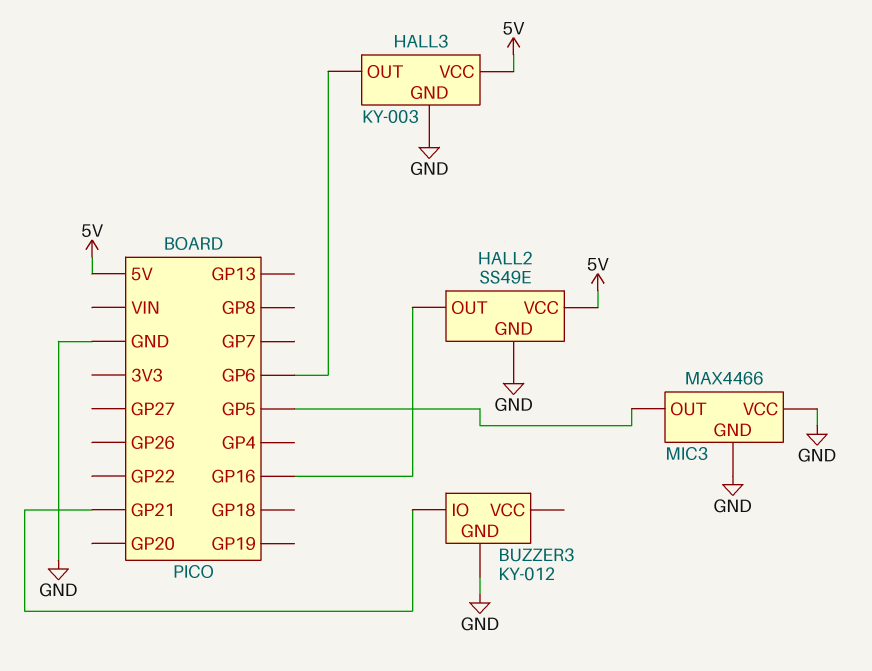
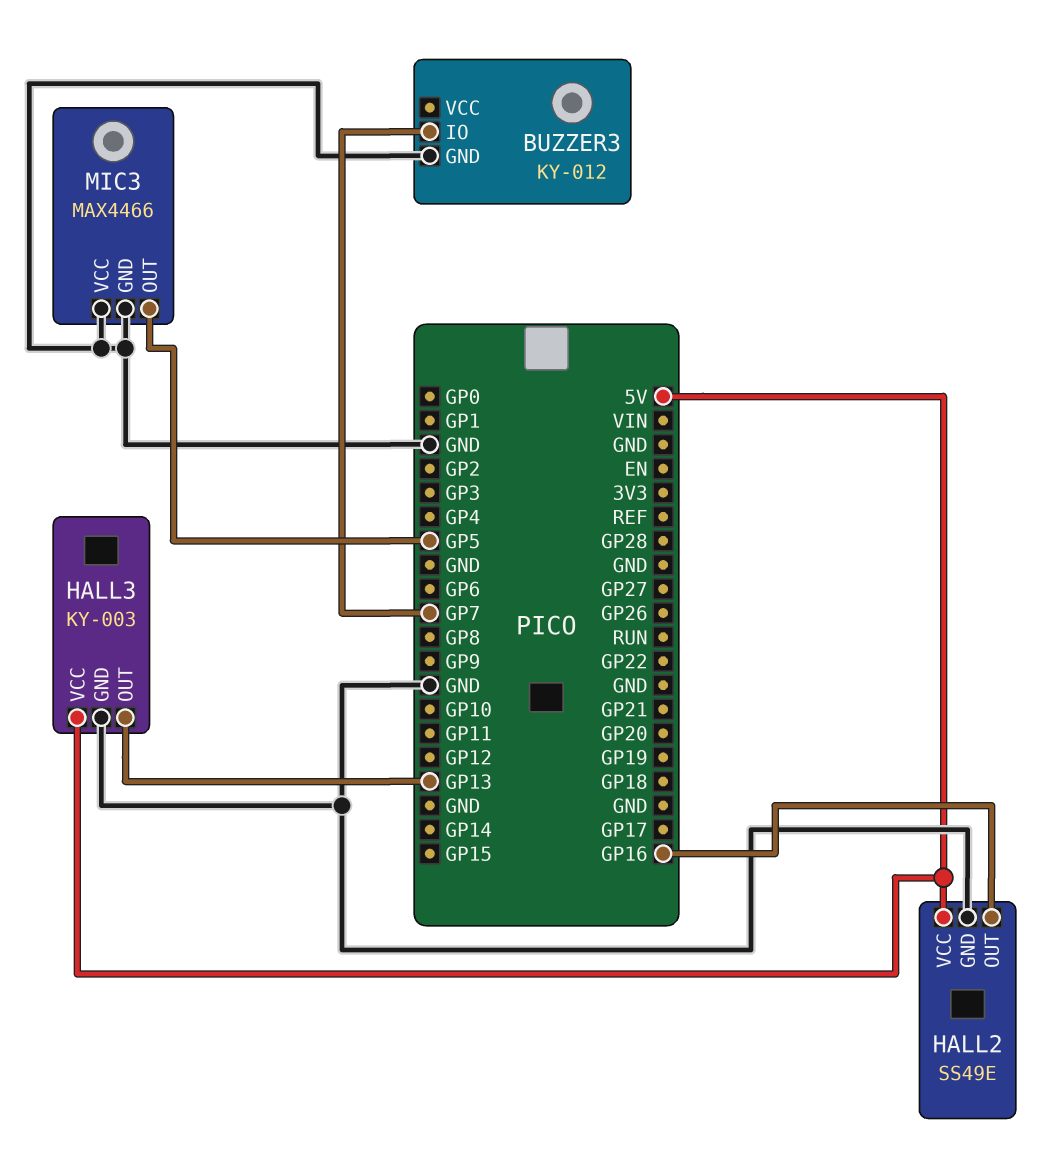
BUZZER3 pin IO: GP21 -> GP7
HALL3 pin OUT: GP6 -> GP13

